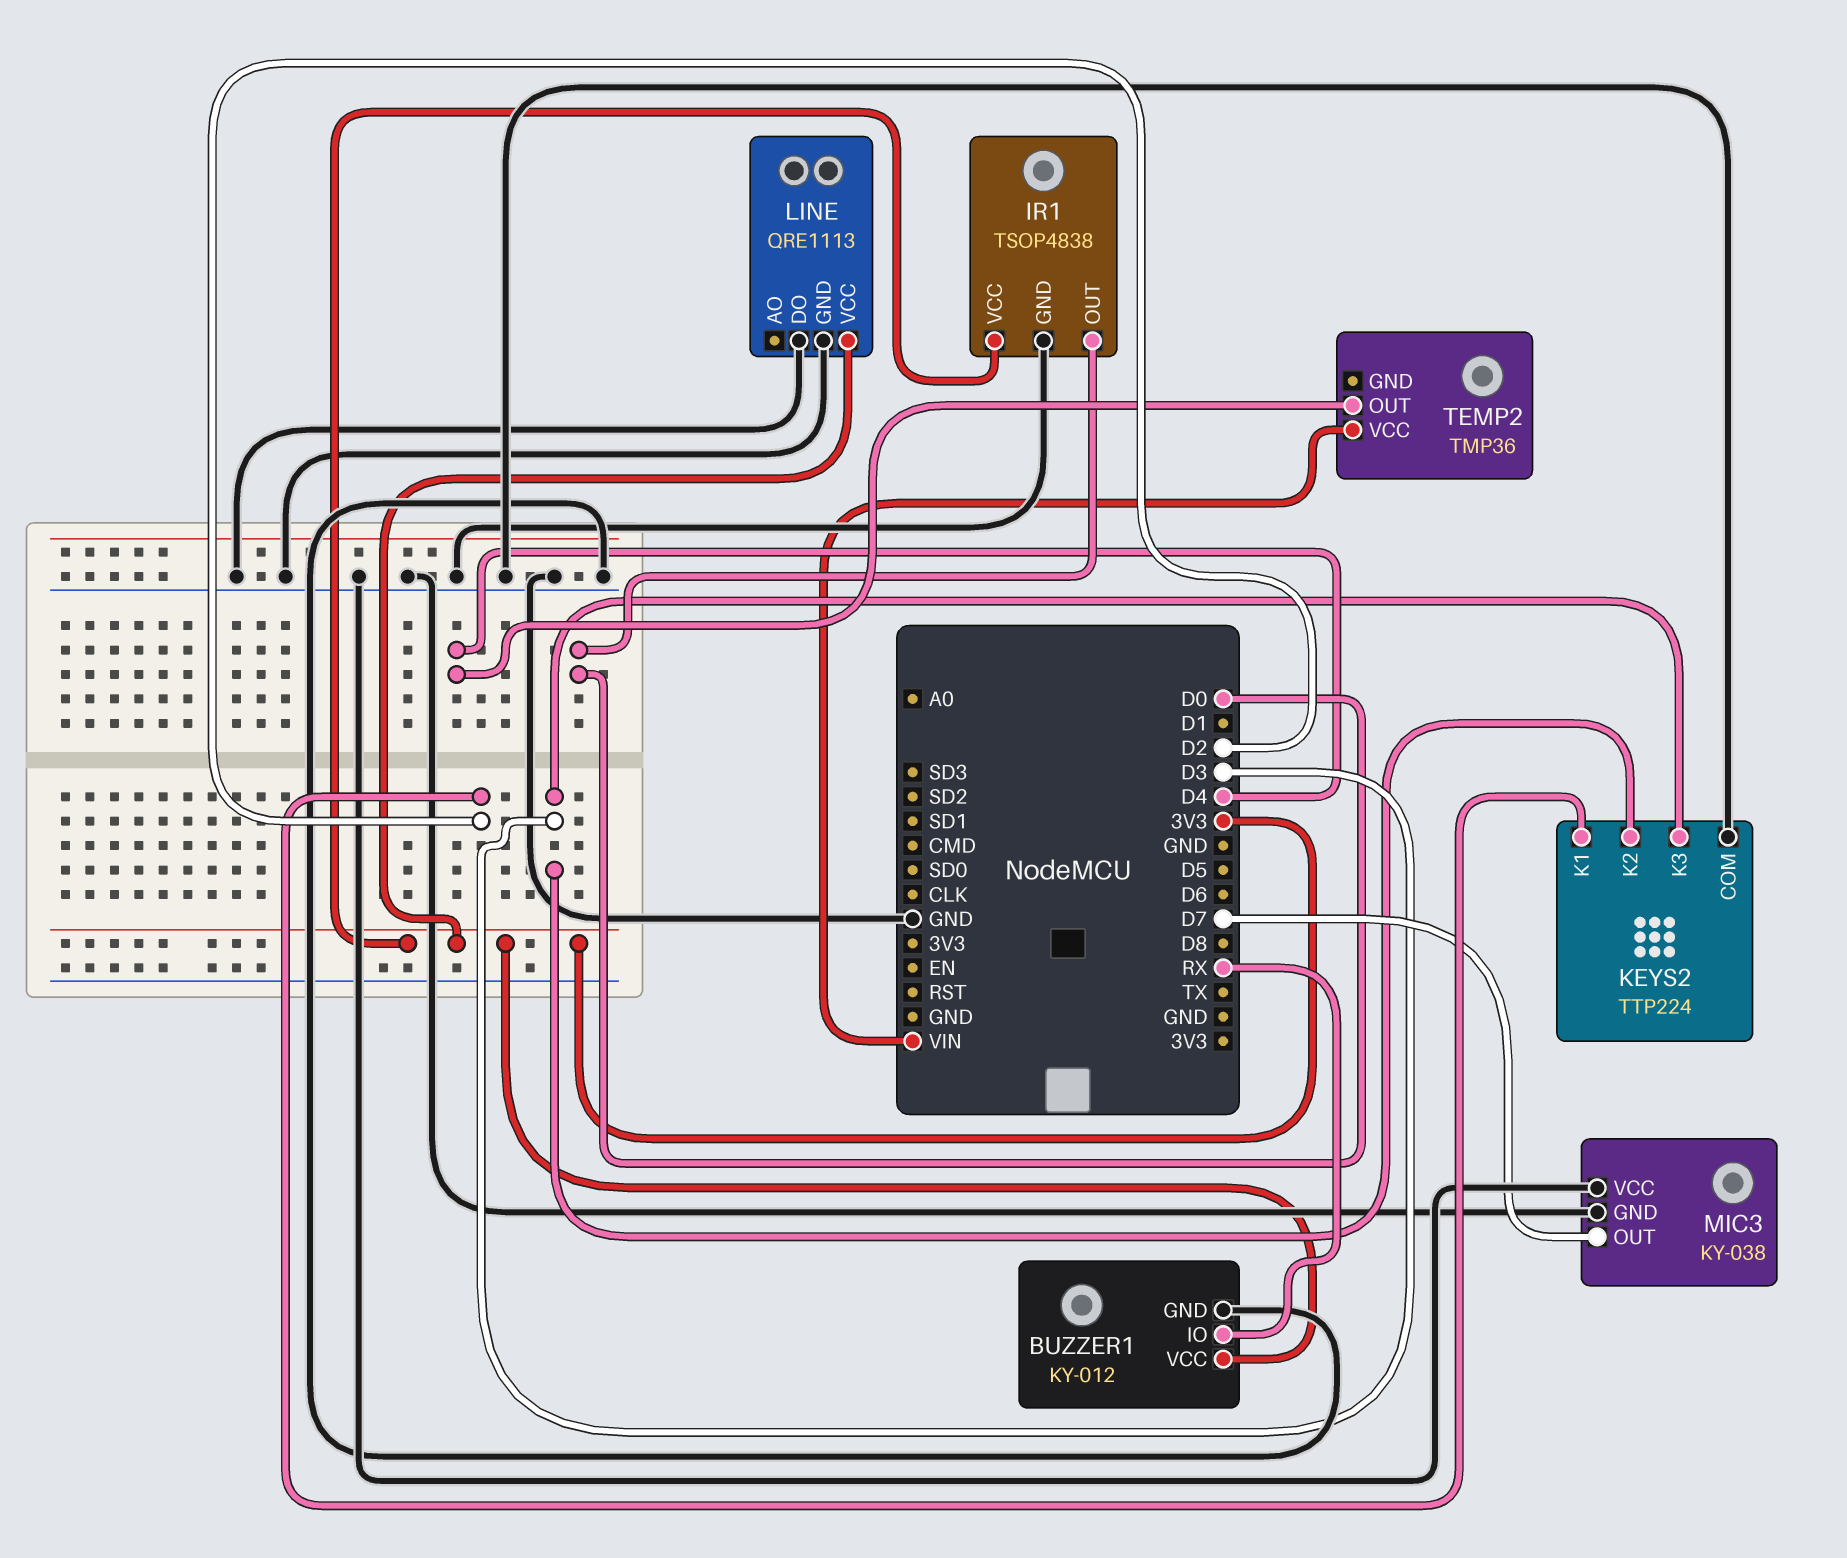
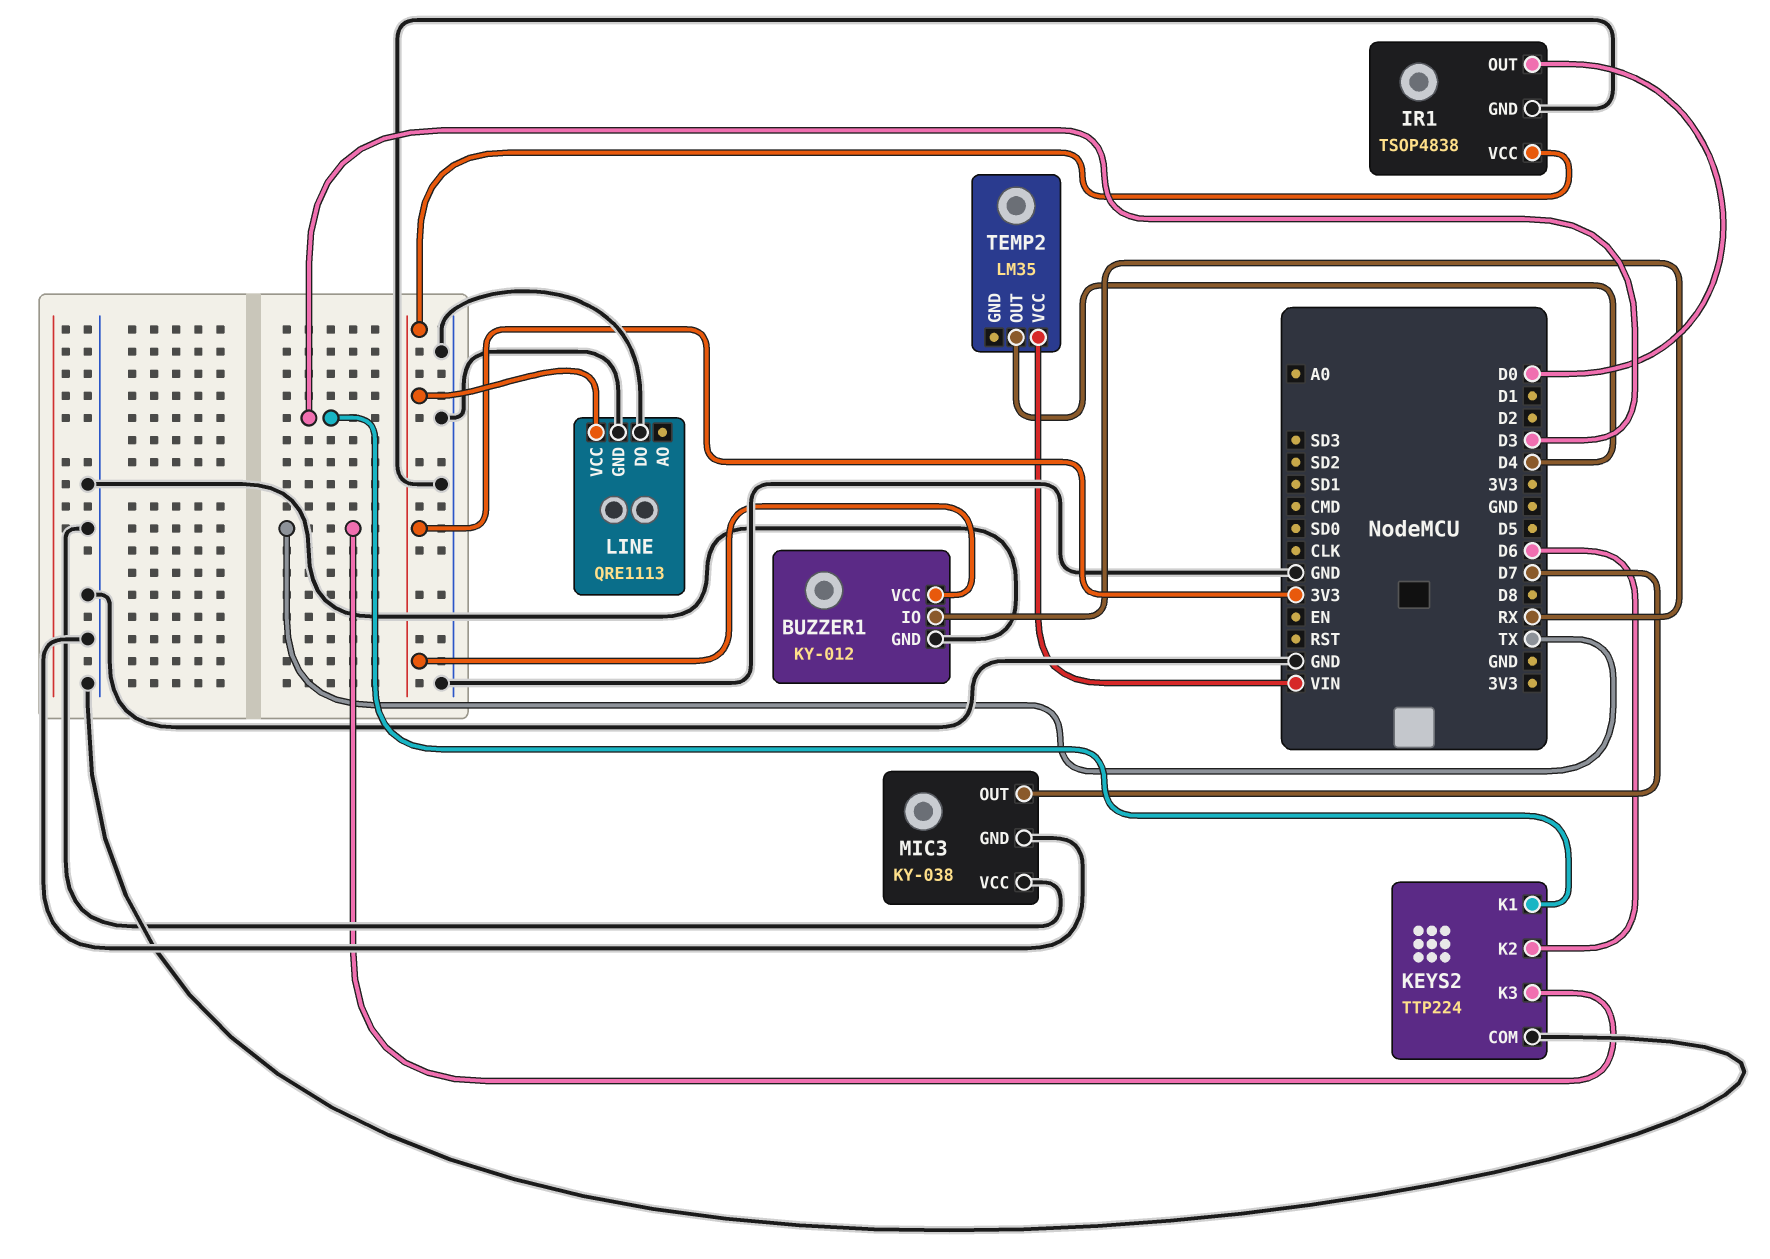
KEYS2 pin K1: D2 -> D3
KEYS2 pin K2: D3 -> D6
KEYS2 pin K3: D3 -> TX
TEMP2: TMP36 -> LM35

